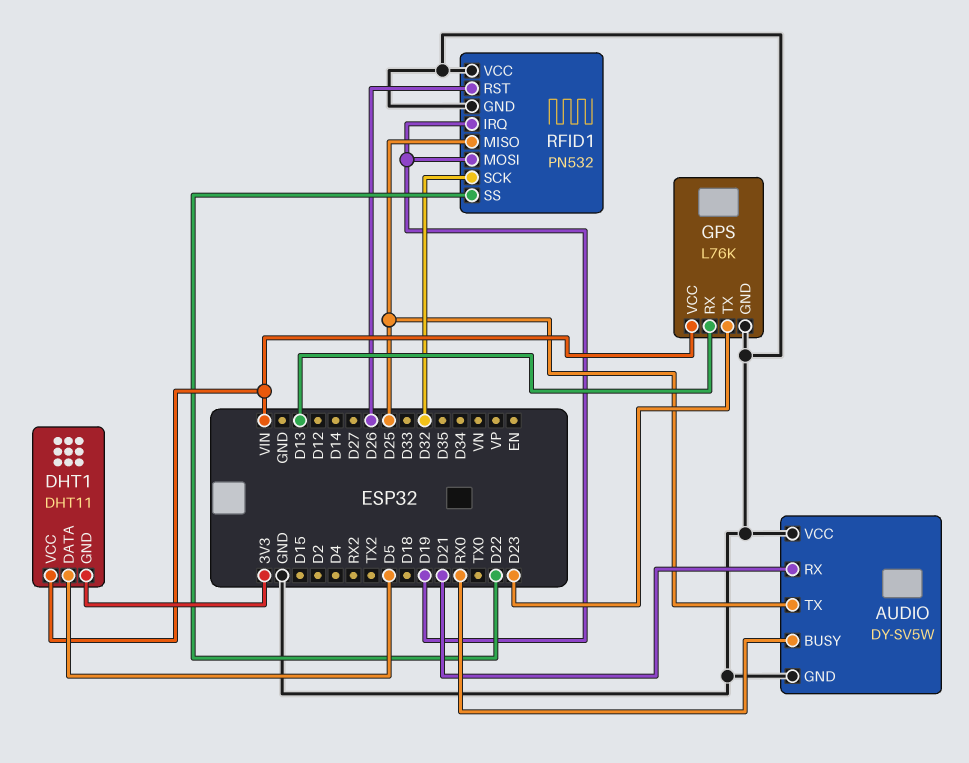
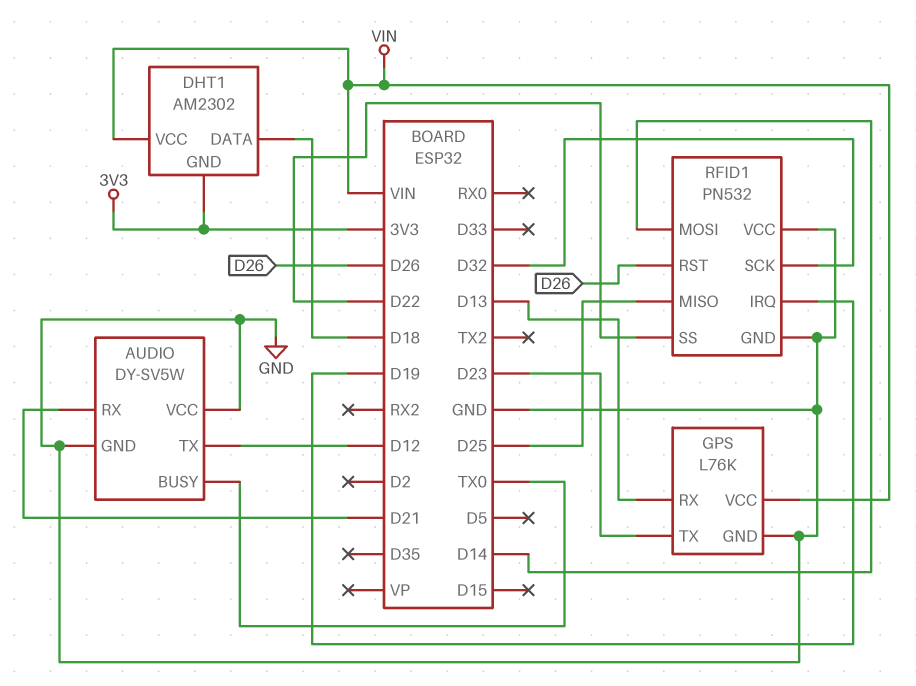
AUDIO pin BUSY: RX0 -> TX0
AUDIO pin TX: D25 -> D12
DHT1: DHT11 -> AM2302
DHT1 pin DATA: D5 -> D18
RFID1 pin MOSI: D19 -> D14

